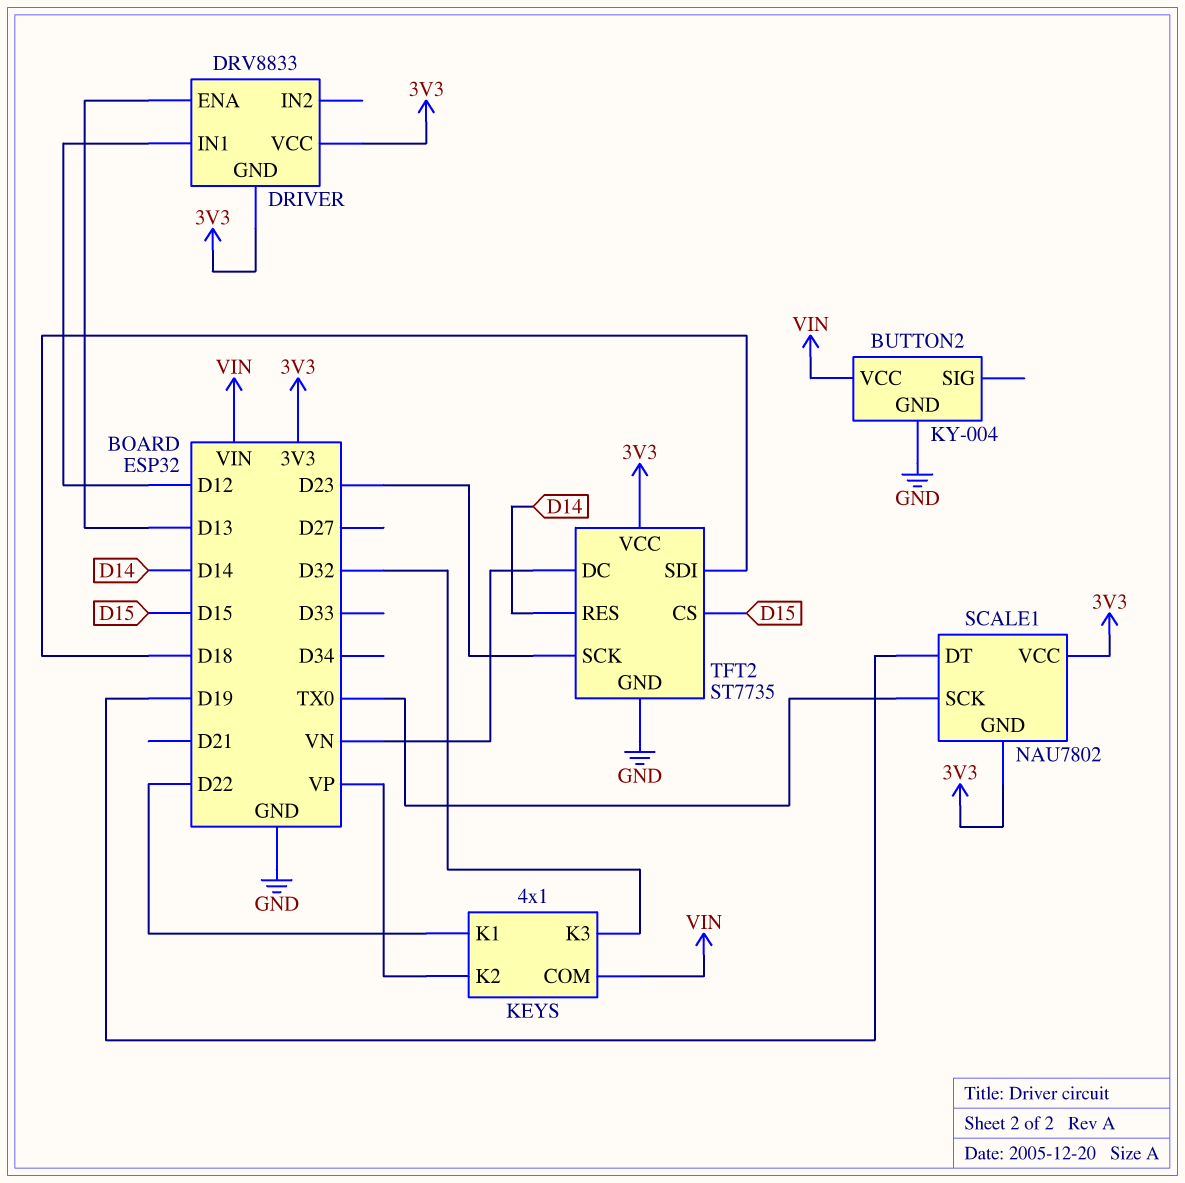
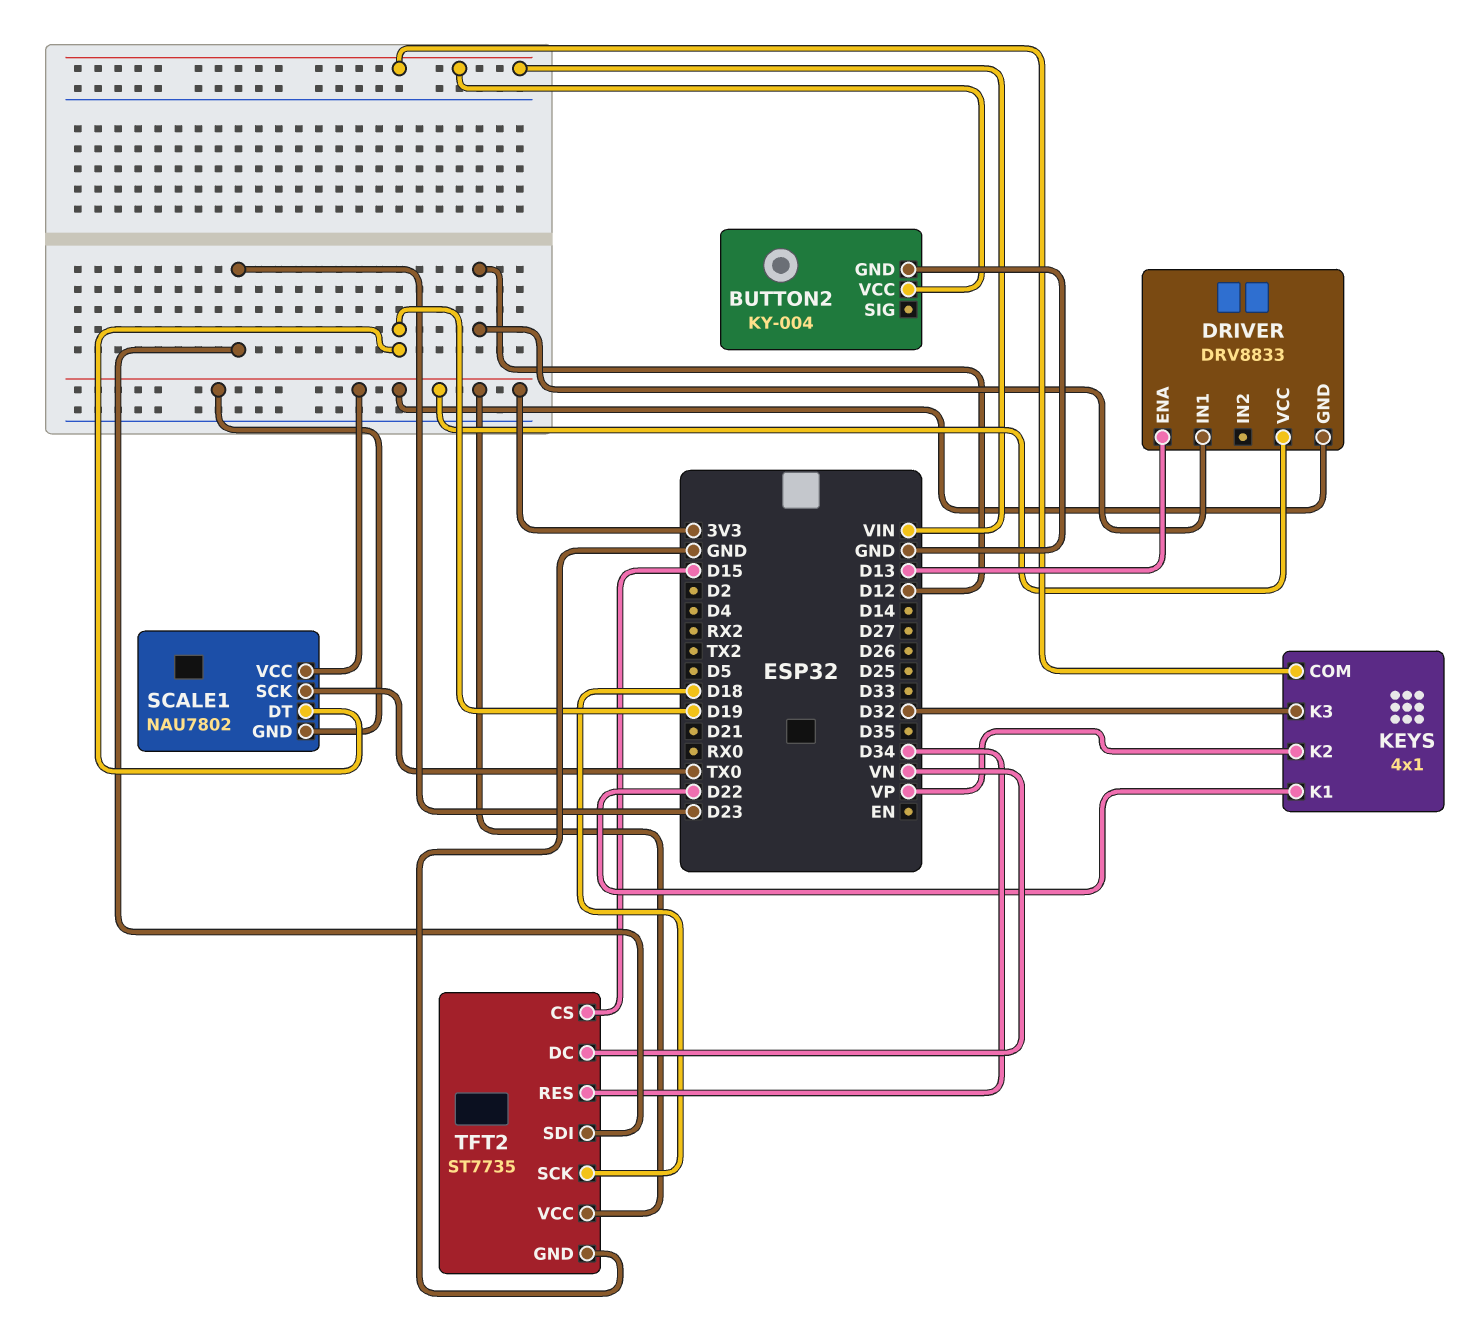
TFT2 pin RES: D14 -> D34
TFT2 pin SCK: D23 -> D18
TFT2 pin SDI: D18 -> D23

